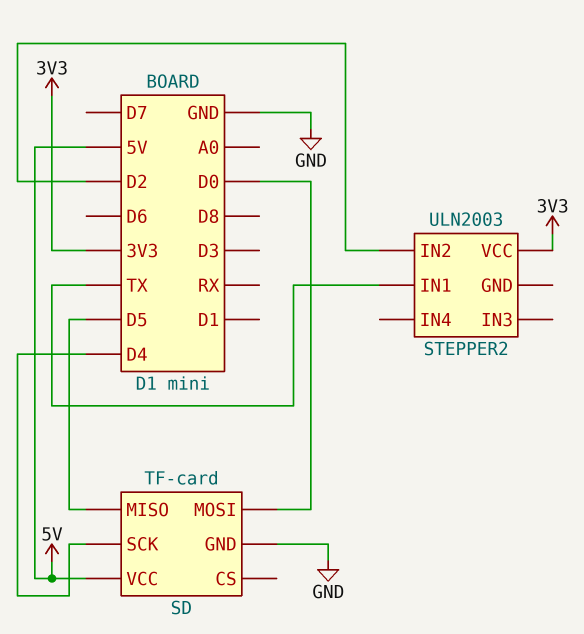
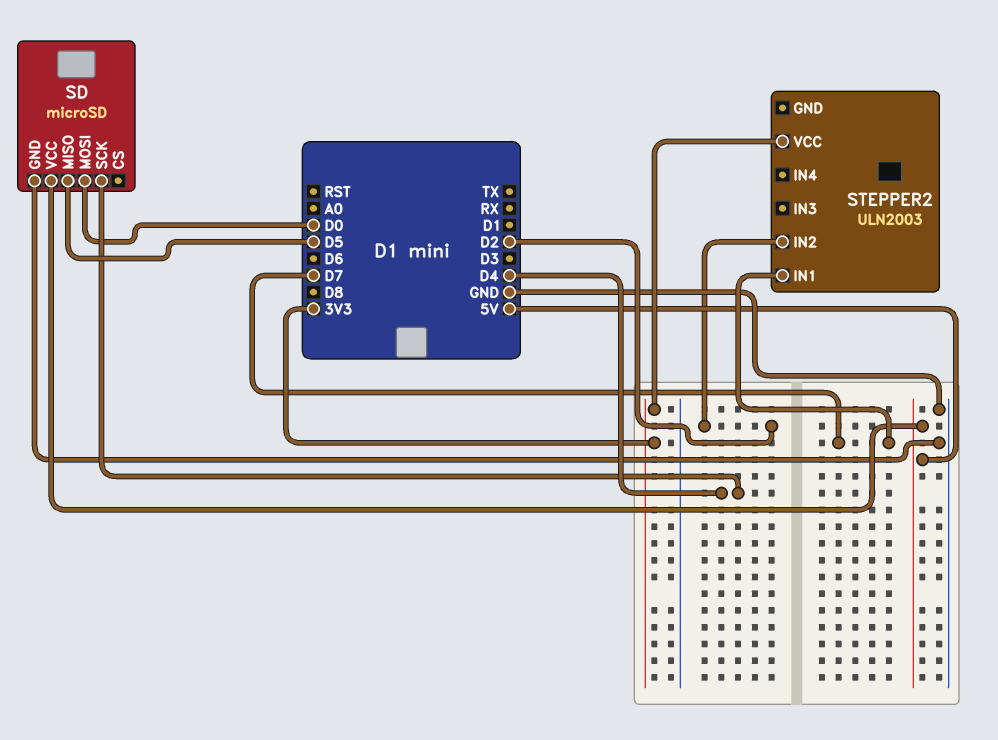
SD: TF-card -> microSD
STEPPER2 pin IN1: TX -> D7

